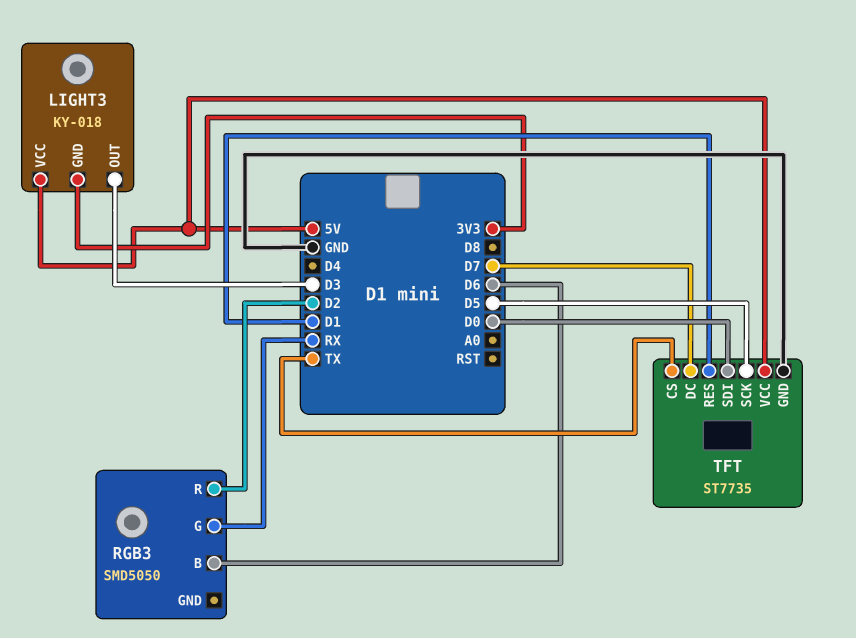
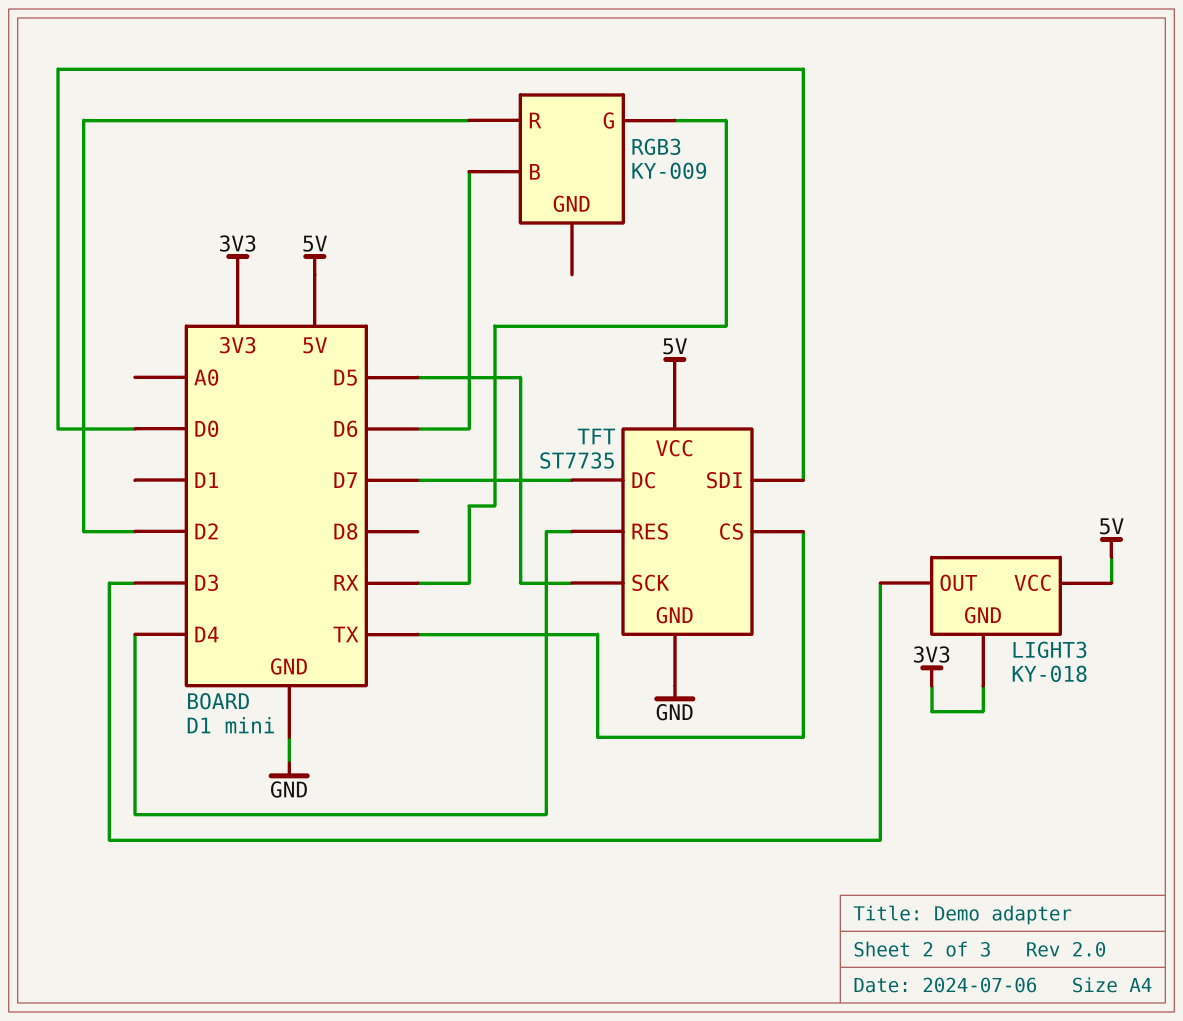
RGB3: SMD5050 -> KY-009
TFT pin RES: D1 -> D4

